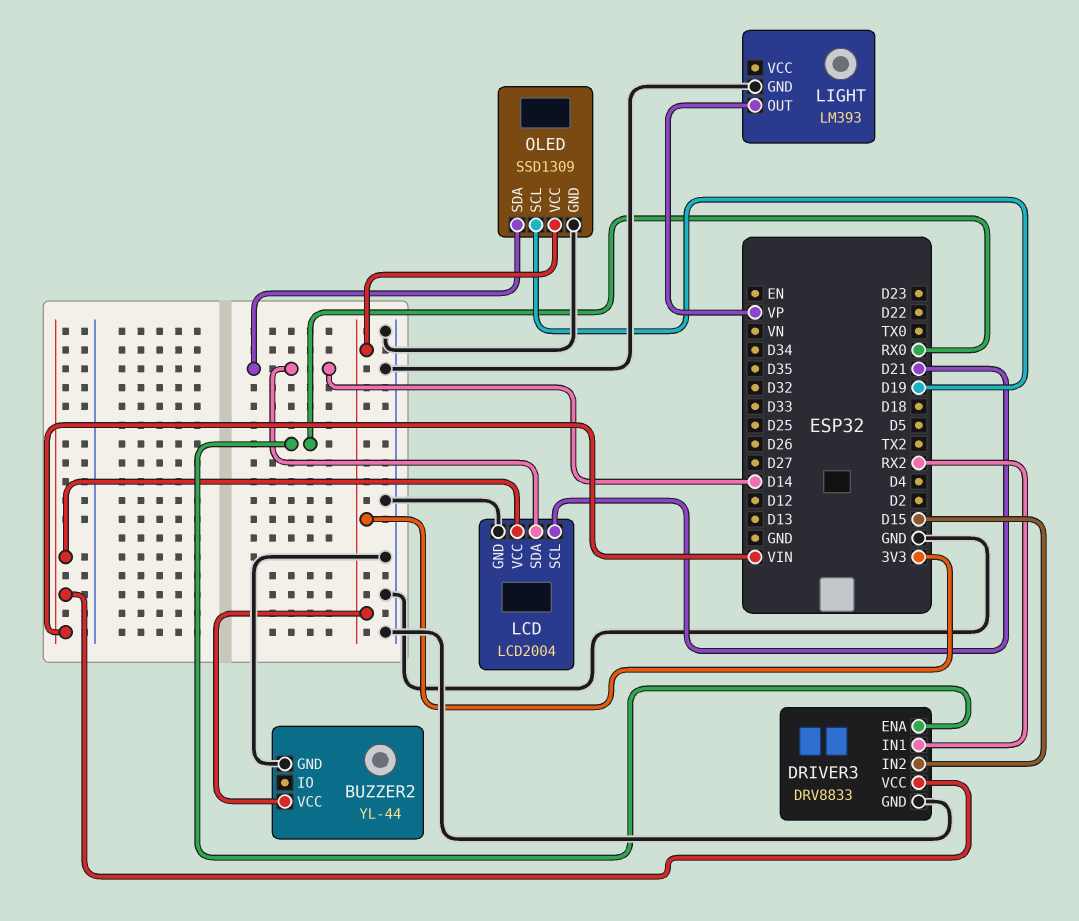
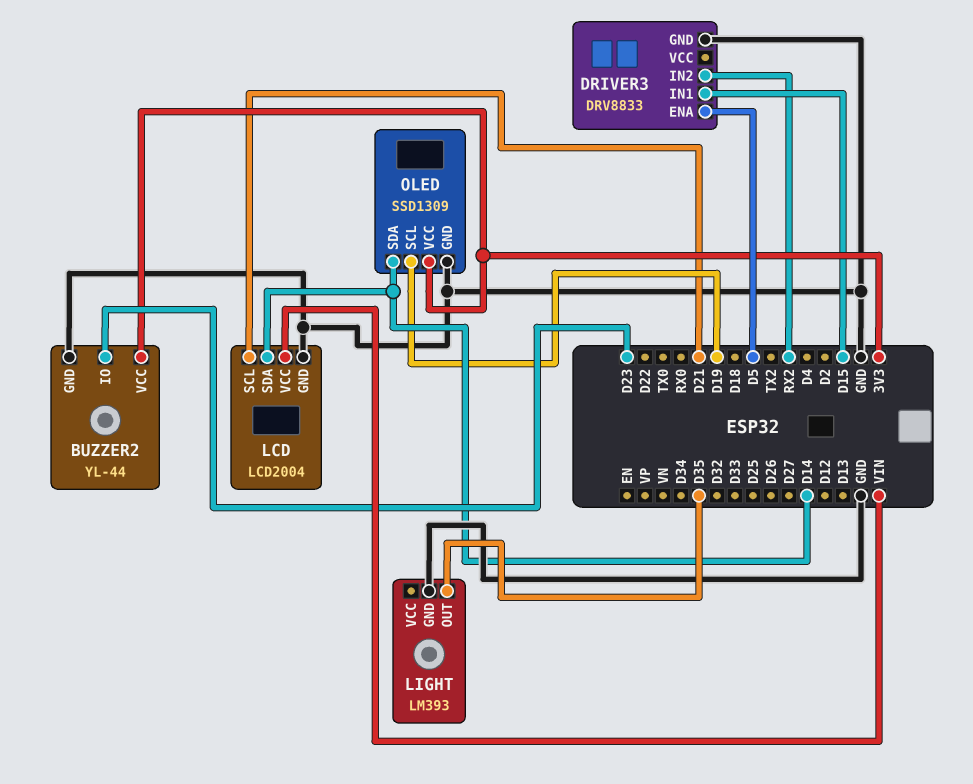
BUZZER2 pin IO: none -> D23
DRIVER3 pin ENA: RX0 -> D5
DRIVER3 pin IN1: RX2 -> D15
DRIVER3 pin IN2: D15 -> RX2
DRIVER3 pin VCC: VIN -> none
LIGHT pin OUT: VP -> D35

